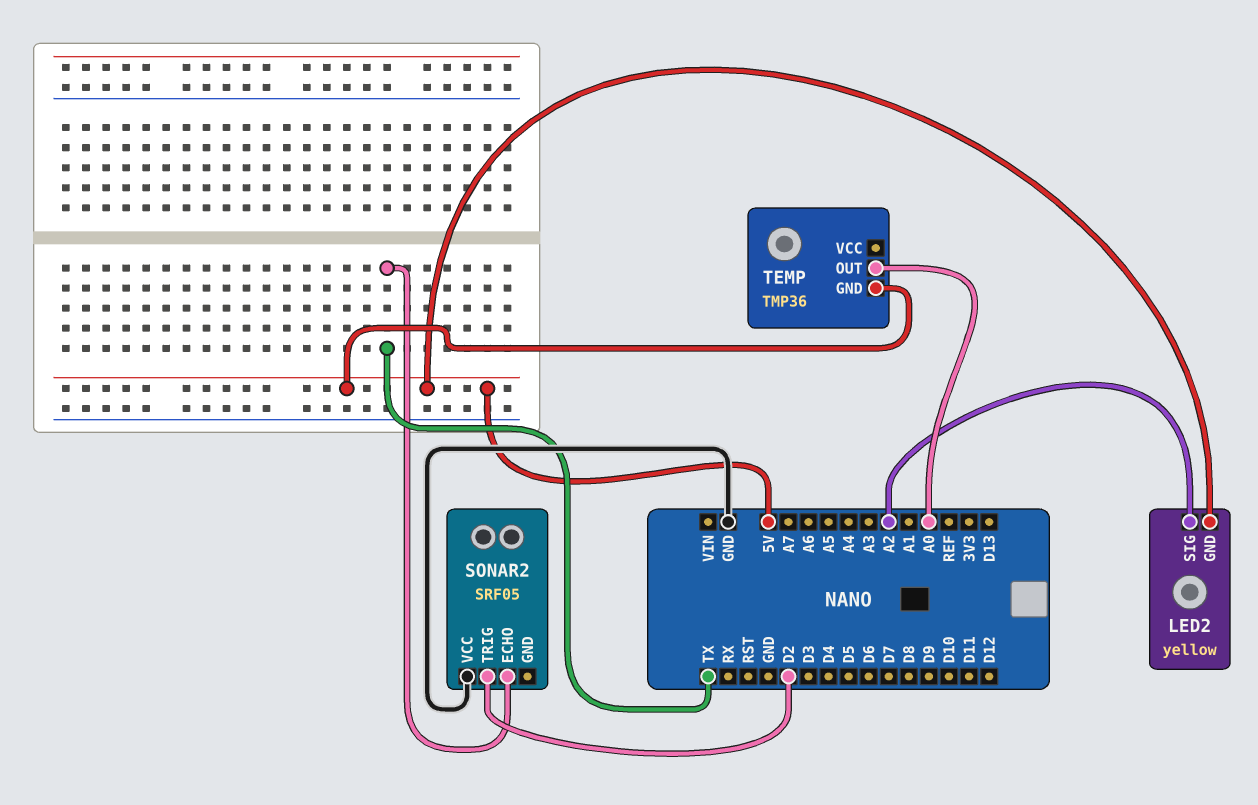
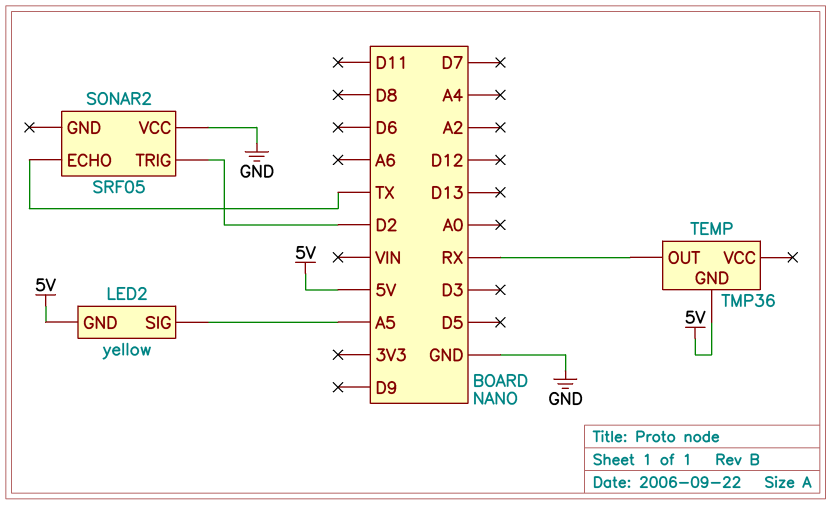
LED2 pin SIG: A2 -> A5
TEMP pin OUT: A0 -> RX

